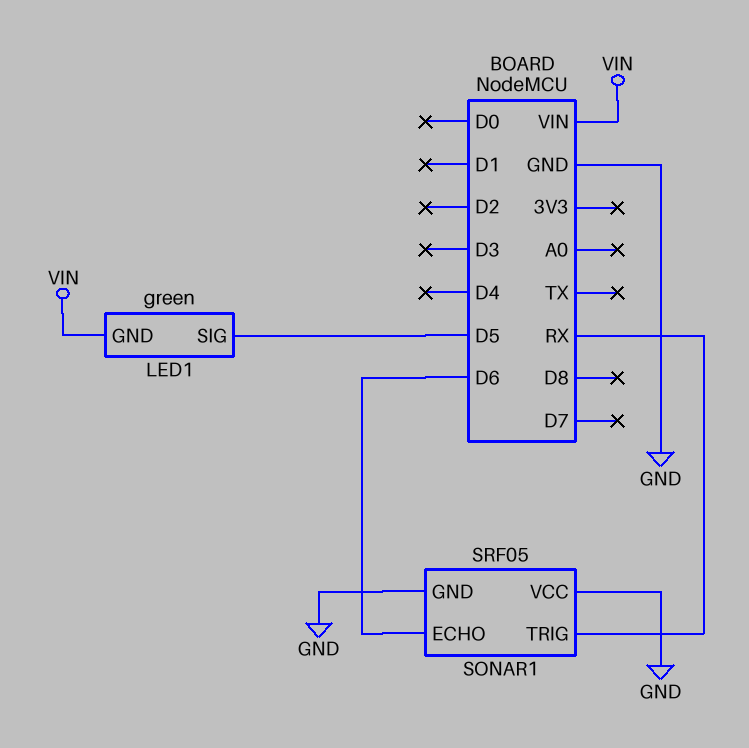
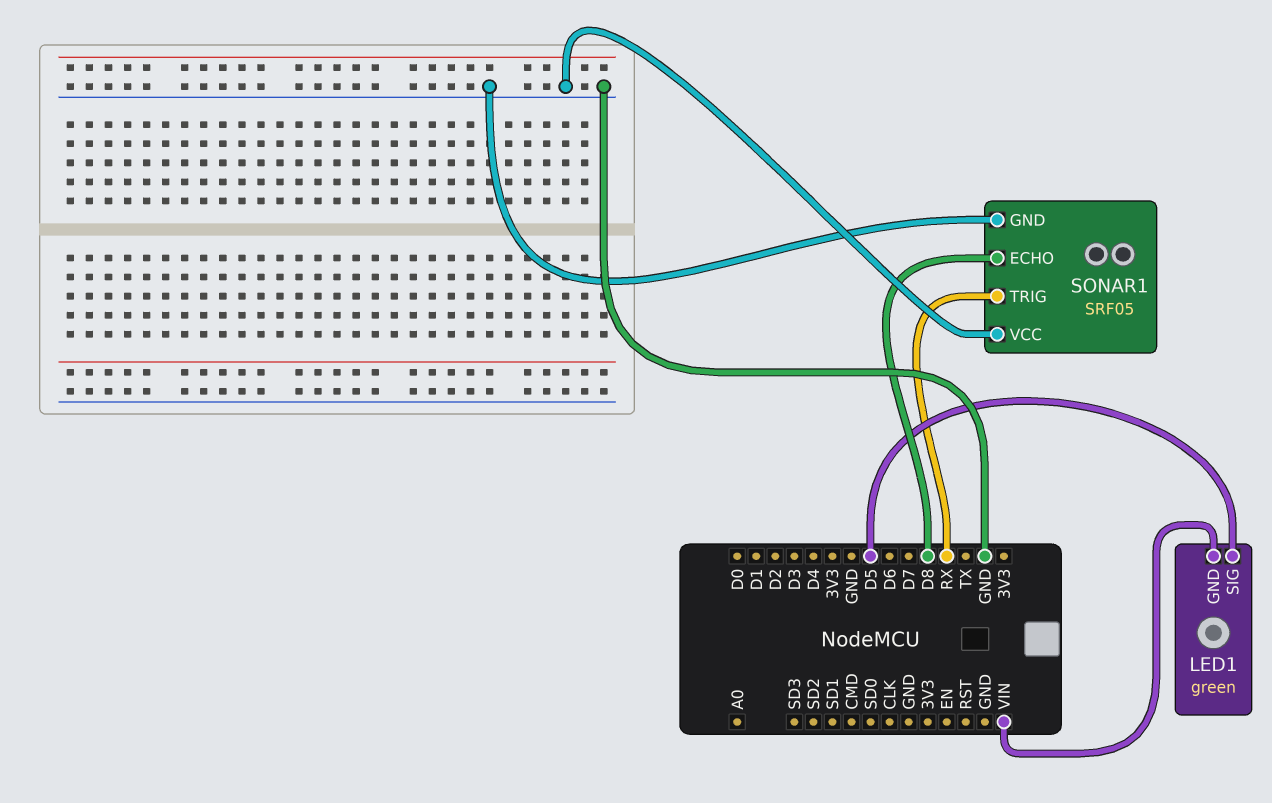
SONAR1 pin ECHO: D6 -> D8

